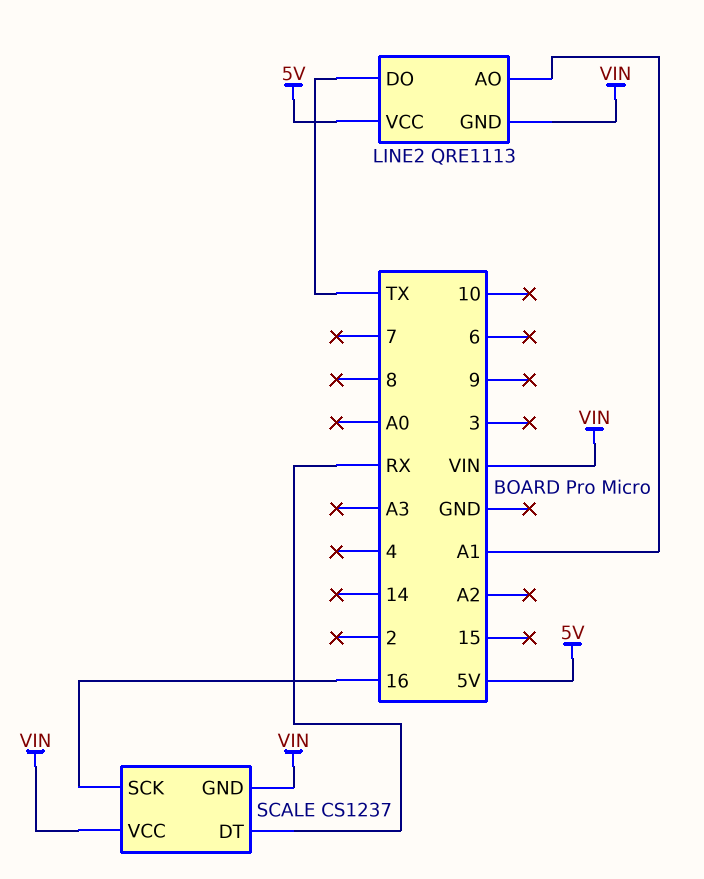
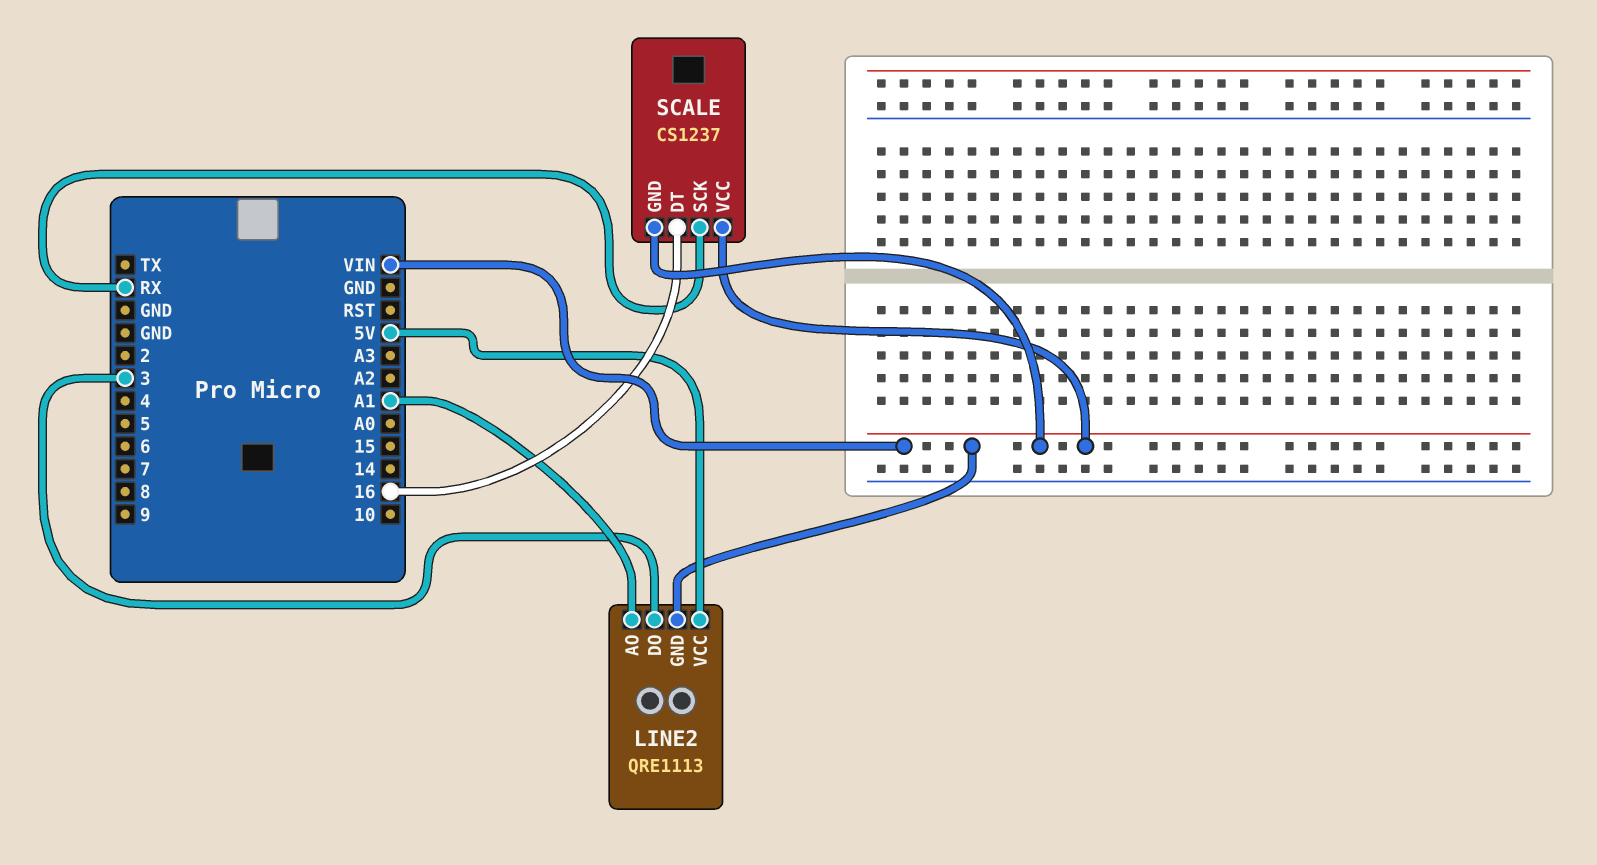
LINE2 pin DO: TX -> 3
SCALE pin DT: RX -> 16
SCALE pin SCK: 16 -> RX

